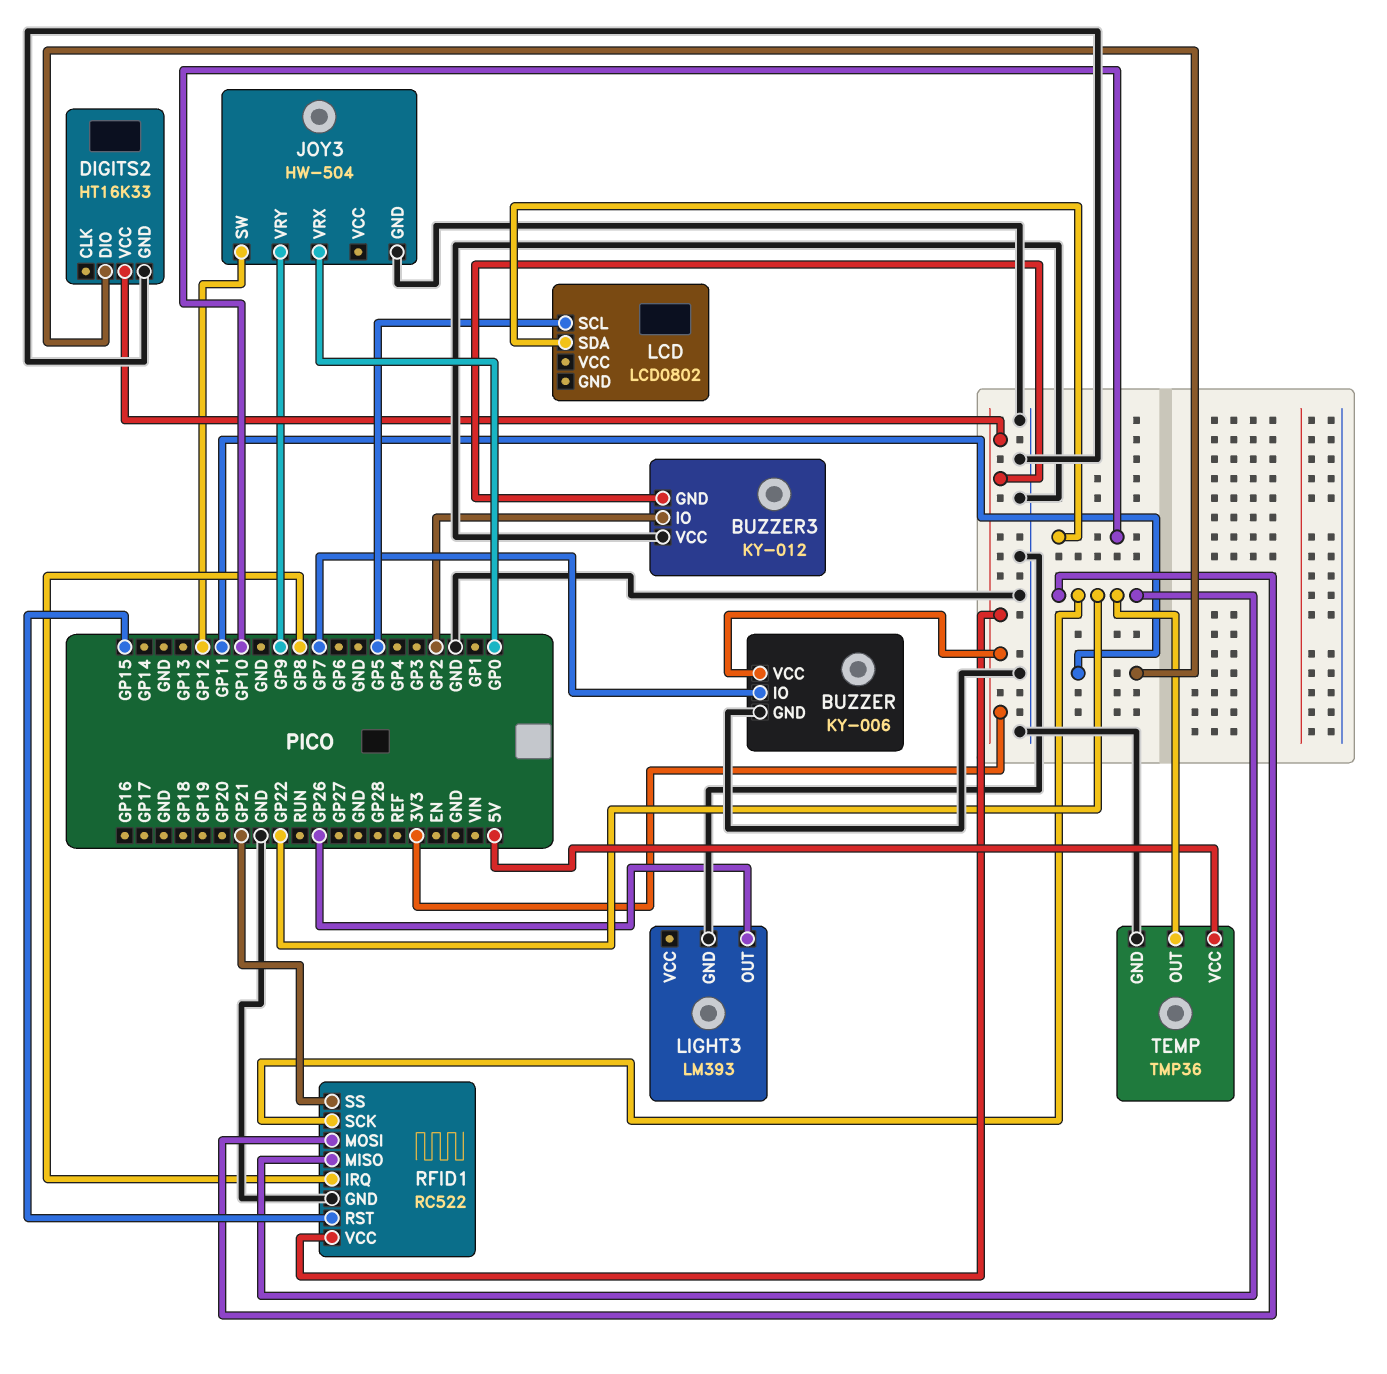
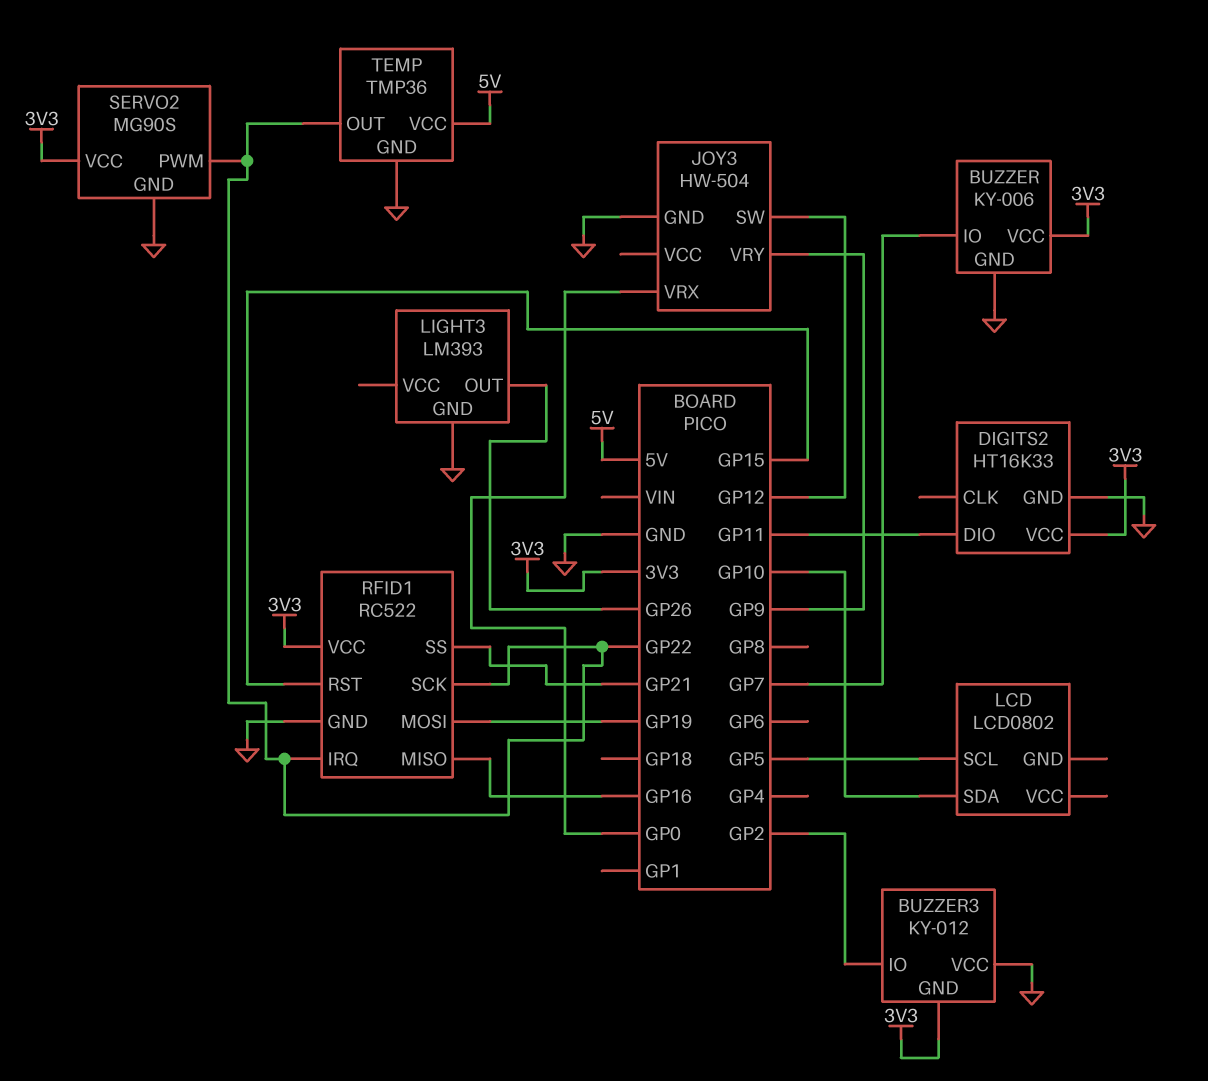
RFID1 pin IRQ: GP8 -> GP22
RFID1 pin MISO: GP22 -> GP16
RFID1 pin MOSI: GP22 -> GP19
SERVO2: none -> MG90S
SERVO2 pin GND: none -> GND
SERVO2 pin PWM: none -> GP22
SERVO2 pin VCC: none -> 3V3

